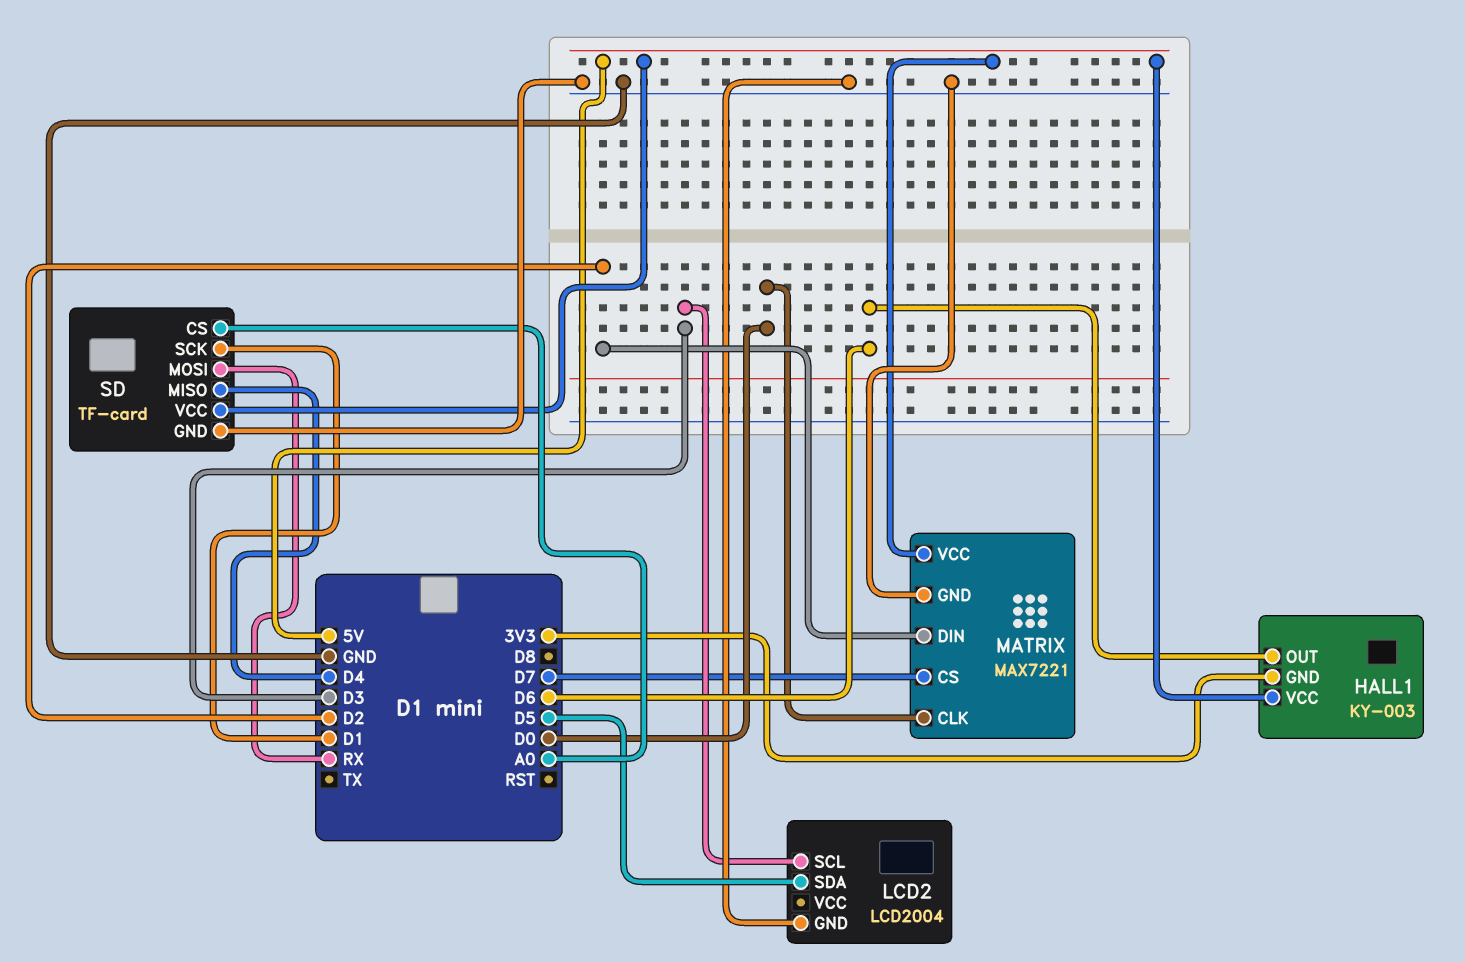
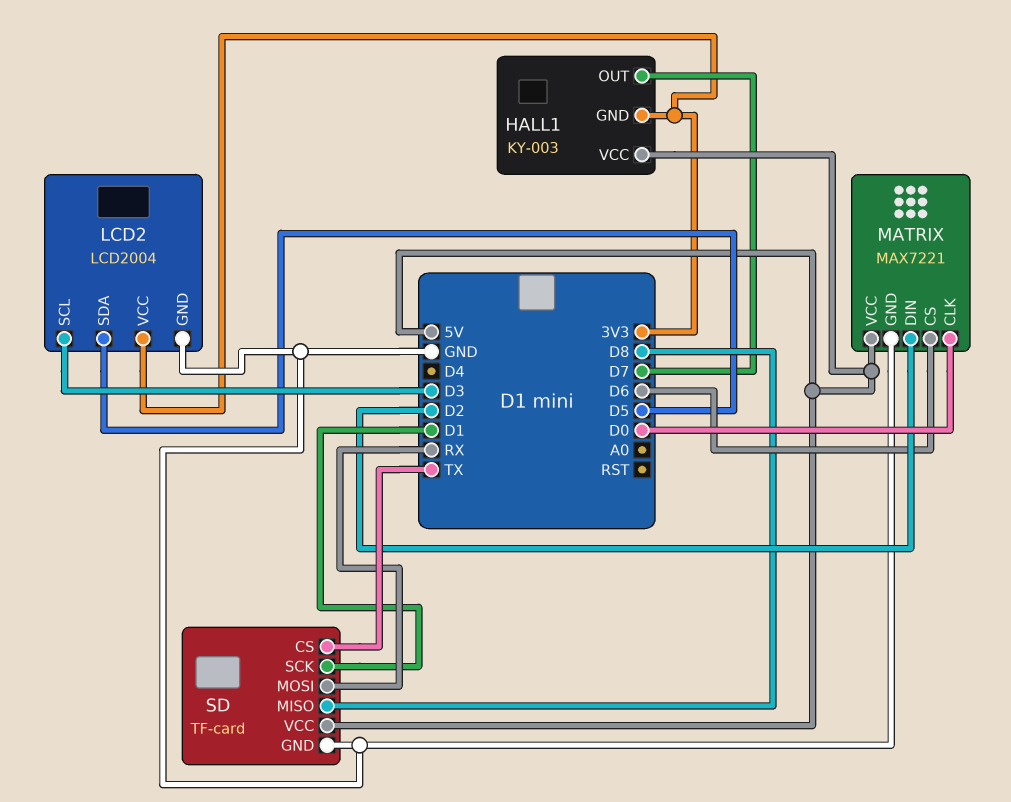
HALL1 pin OUT: D6 -> D7
LCD2 pin VCC: none -> 3V3
MATRIX pin CS: D7 -> D6
SD pin CS: A0 -> TX
SD pin MISO: D4 -> D8

